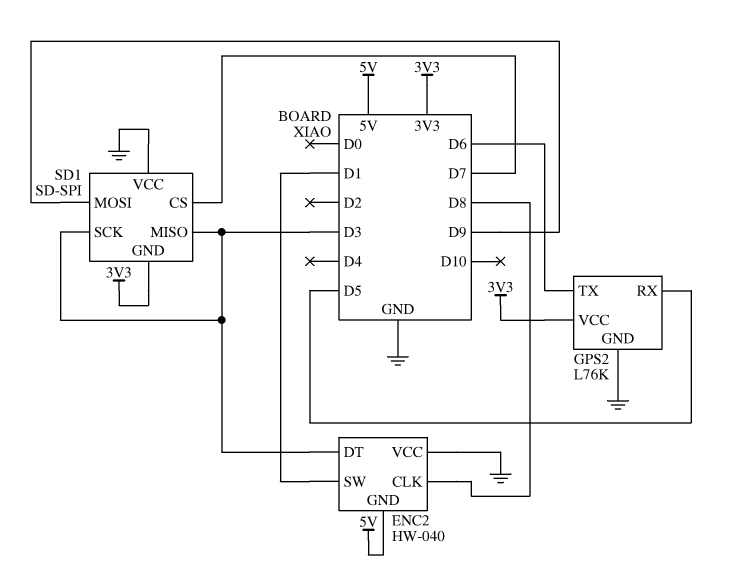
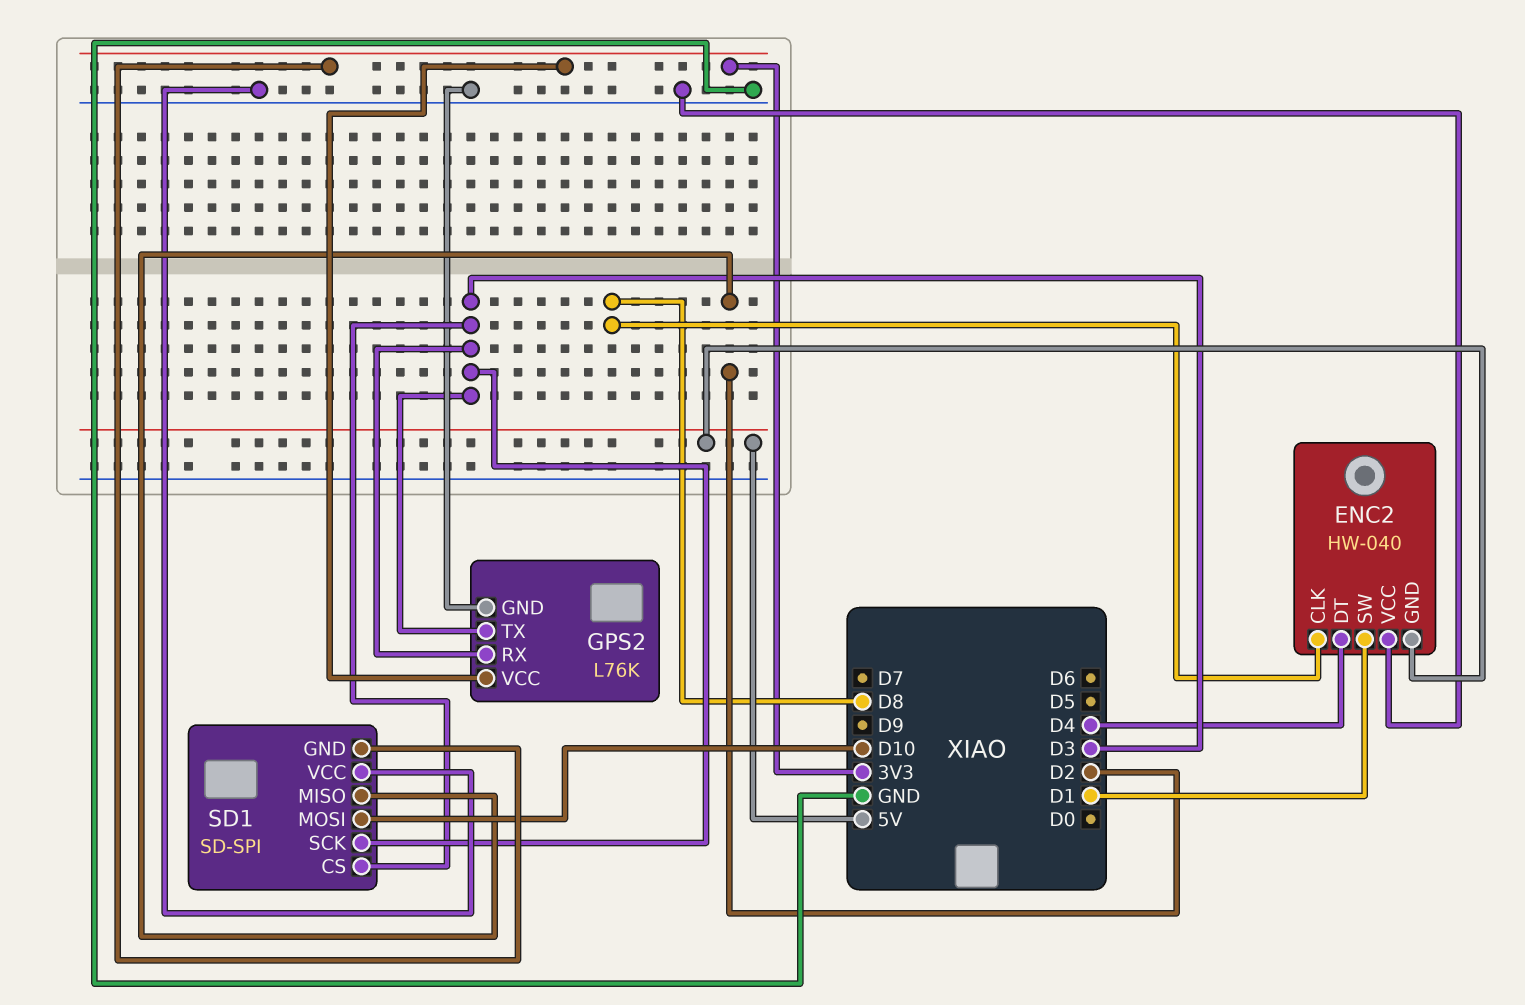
ENC2 pin DT: D3 -> D4
GPS2 pin RX: D5 -> D3
GPS2 pin TX: D6 -> D3
SD1 pin CS: D7 -> D3
SD1 pin MISO: D3 -> D2
SD1 pin MOSI: D9 -> D10

